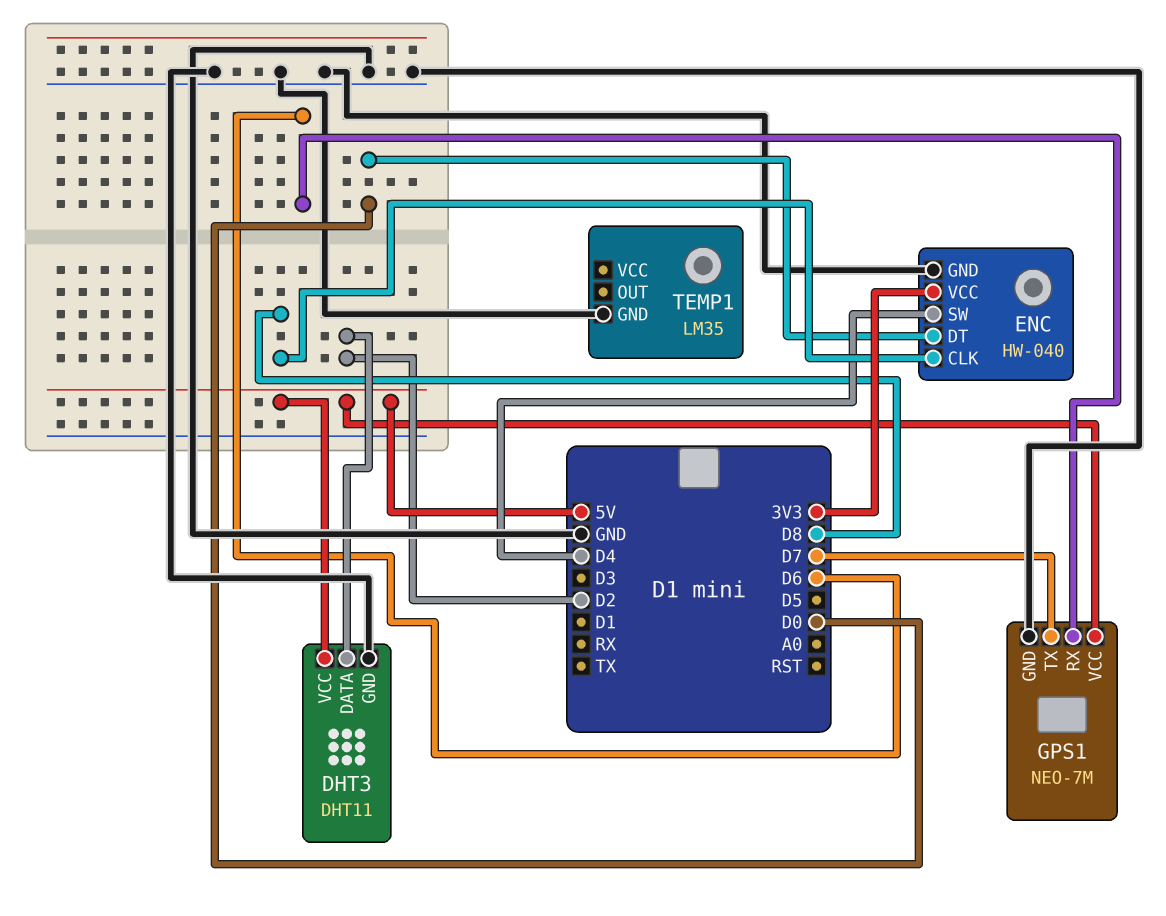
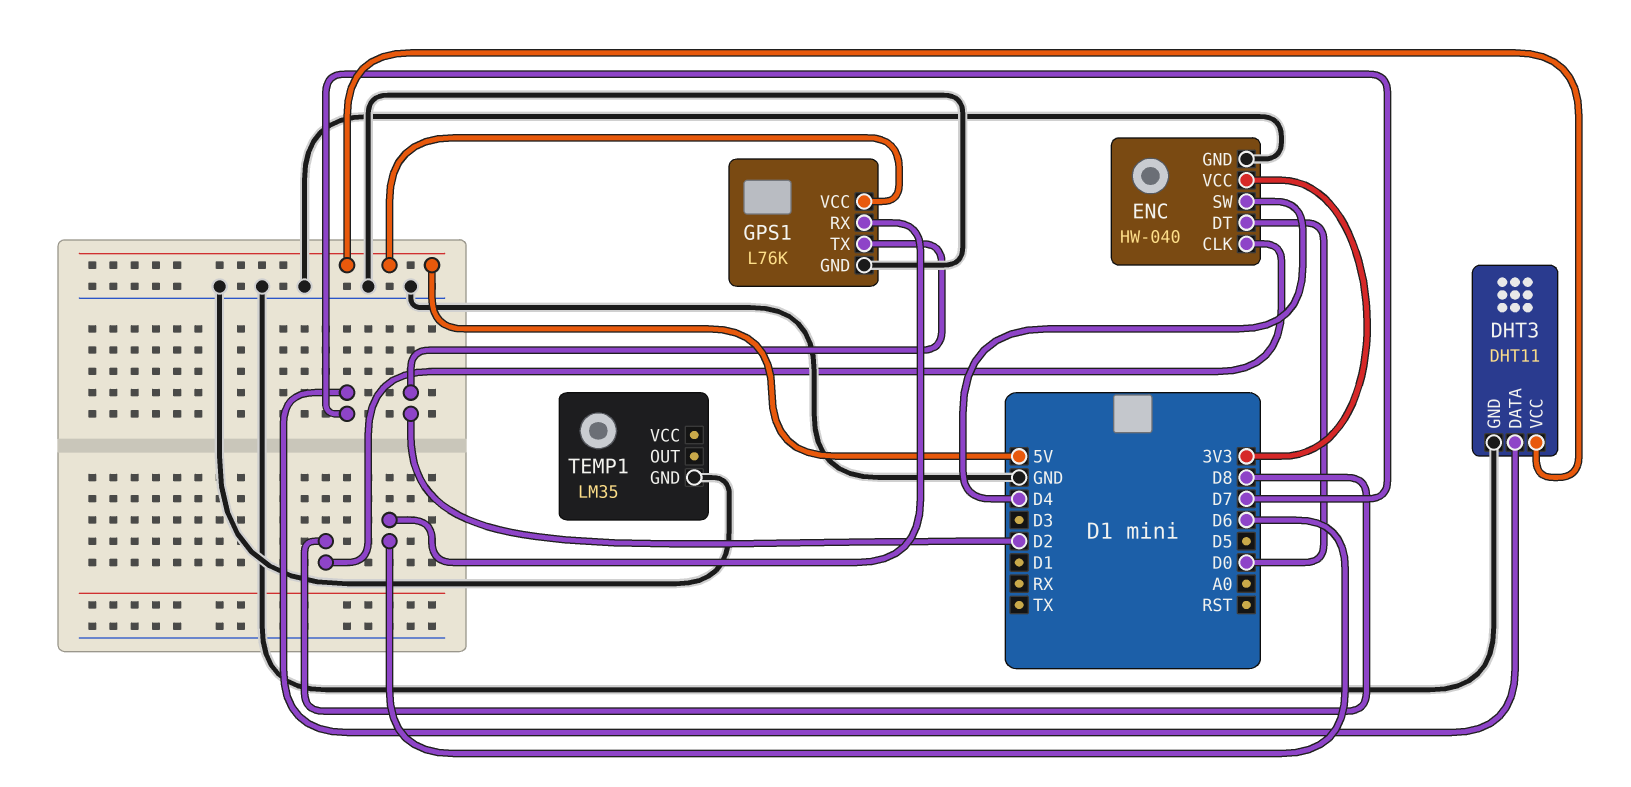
DHT3 pin DATA: D2 -> D7
GPS1: NEO-7M -> L76K
GPS1 pin TX: D7 -> D2

